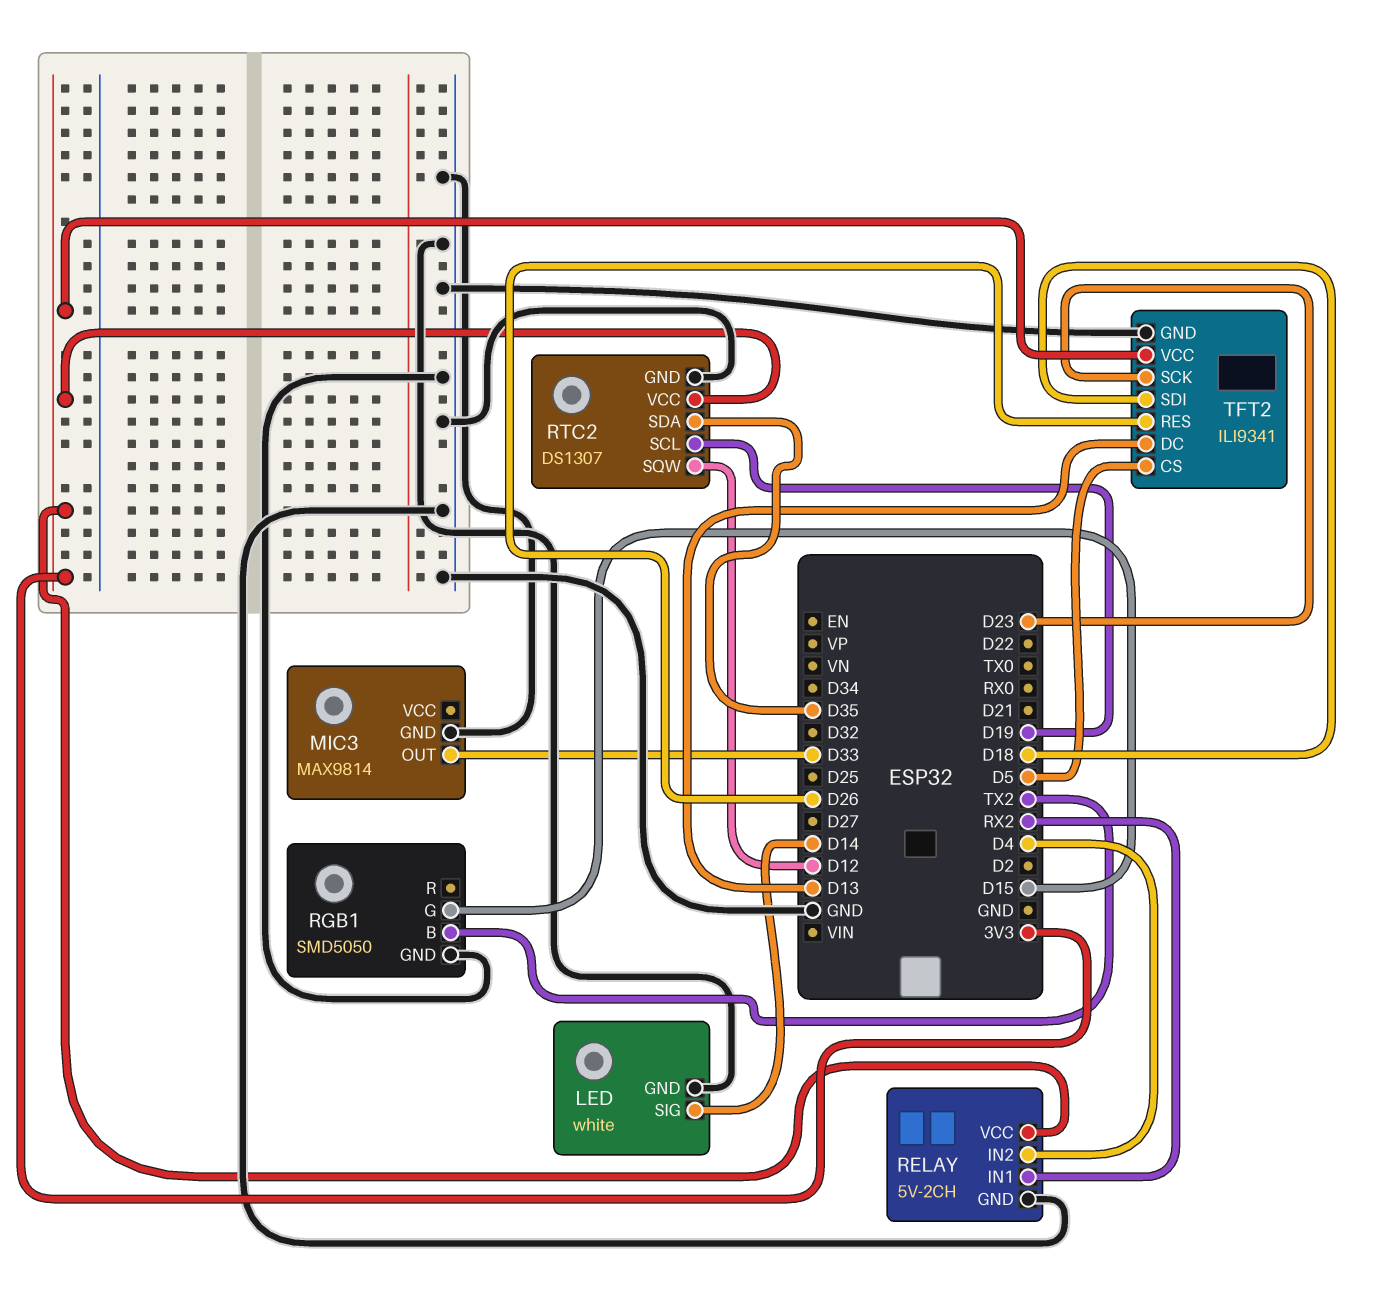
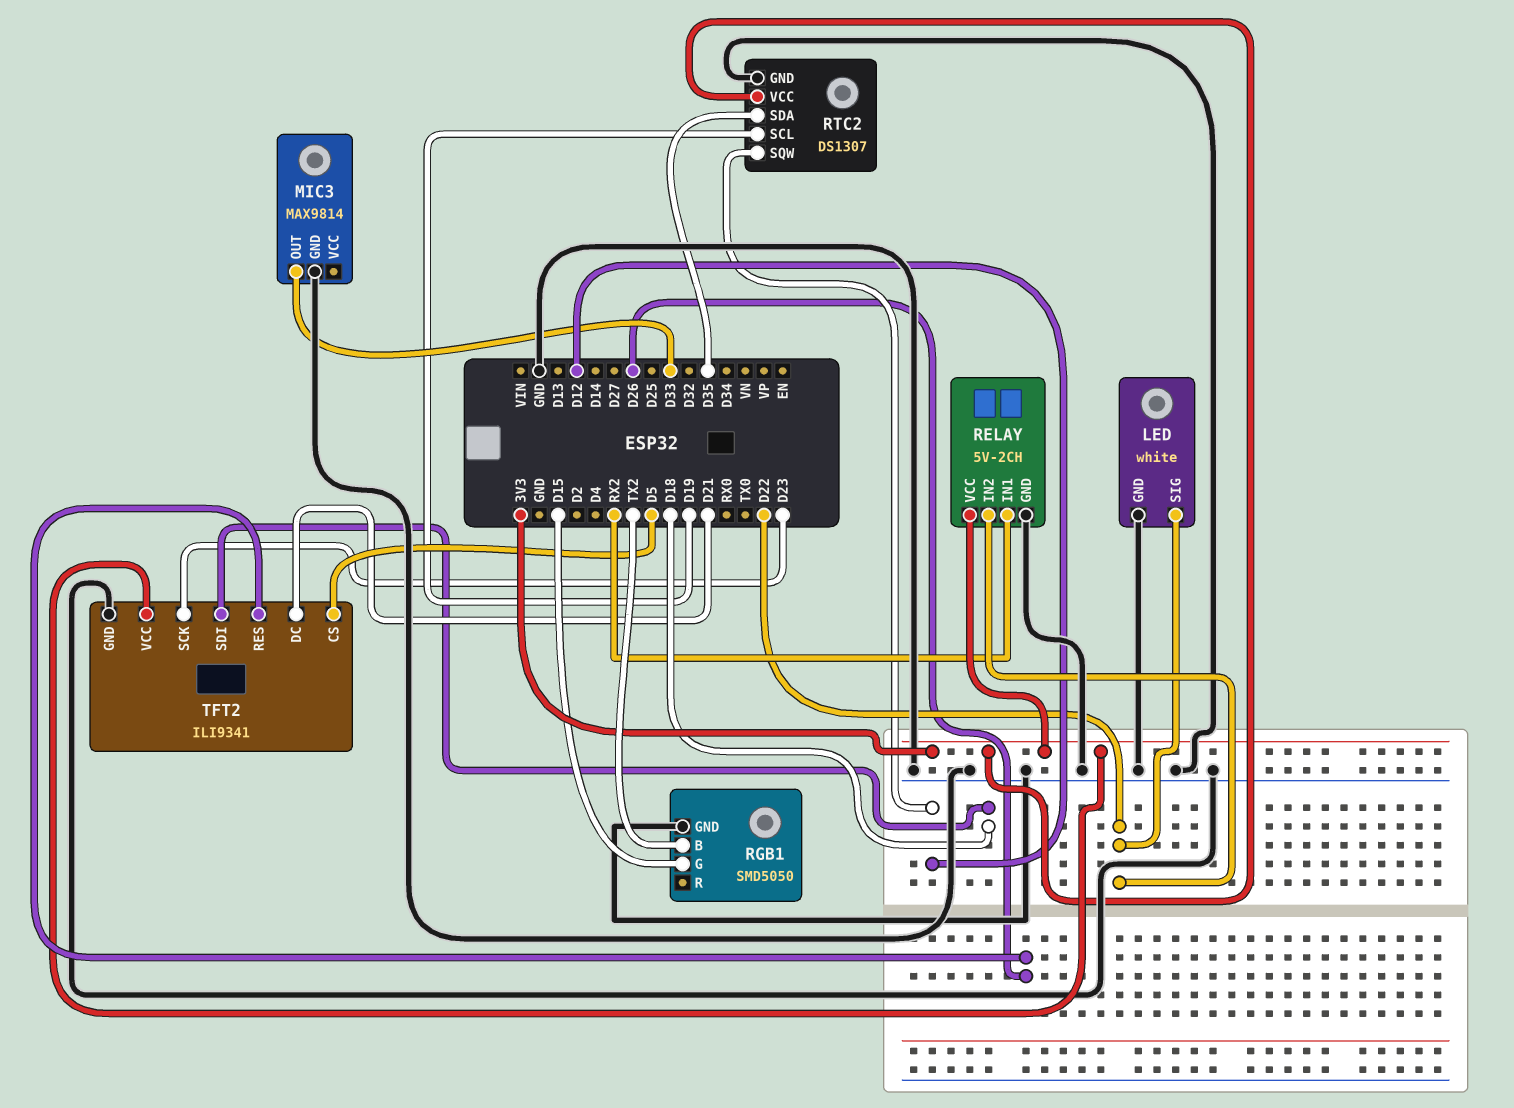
LED pin SIG: D14 -> D22
RELAY pin IN2: D4 -> D22
TFT2 pin DC: D13 -> D21

